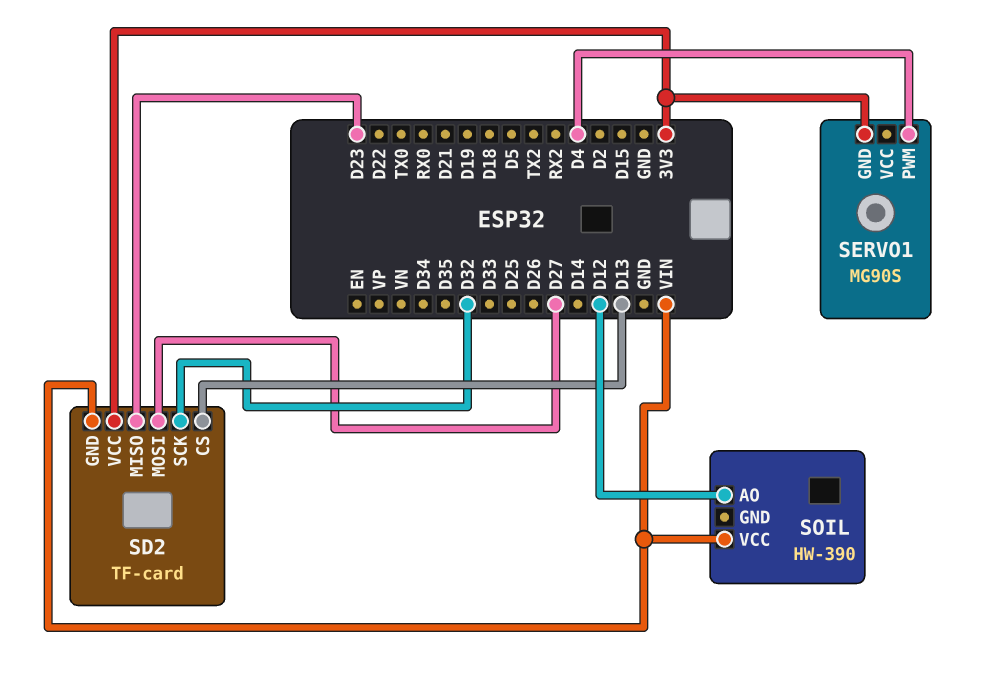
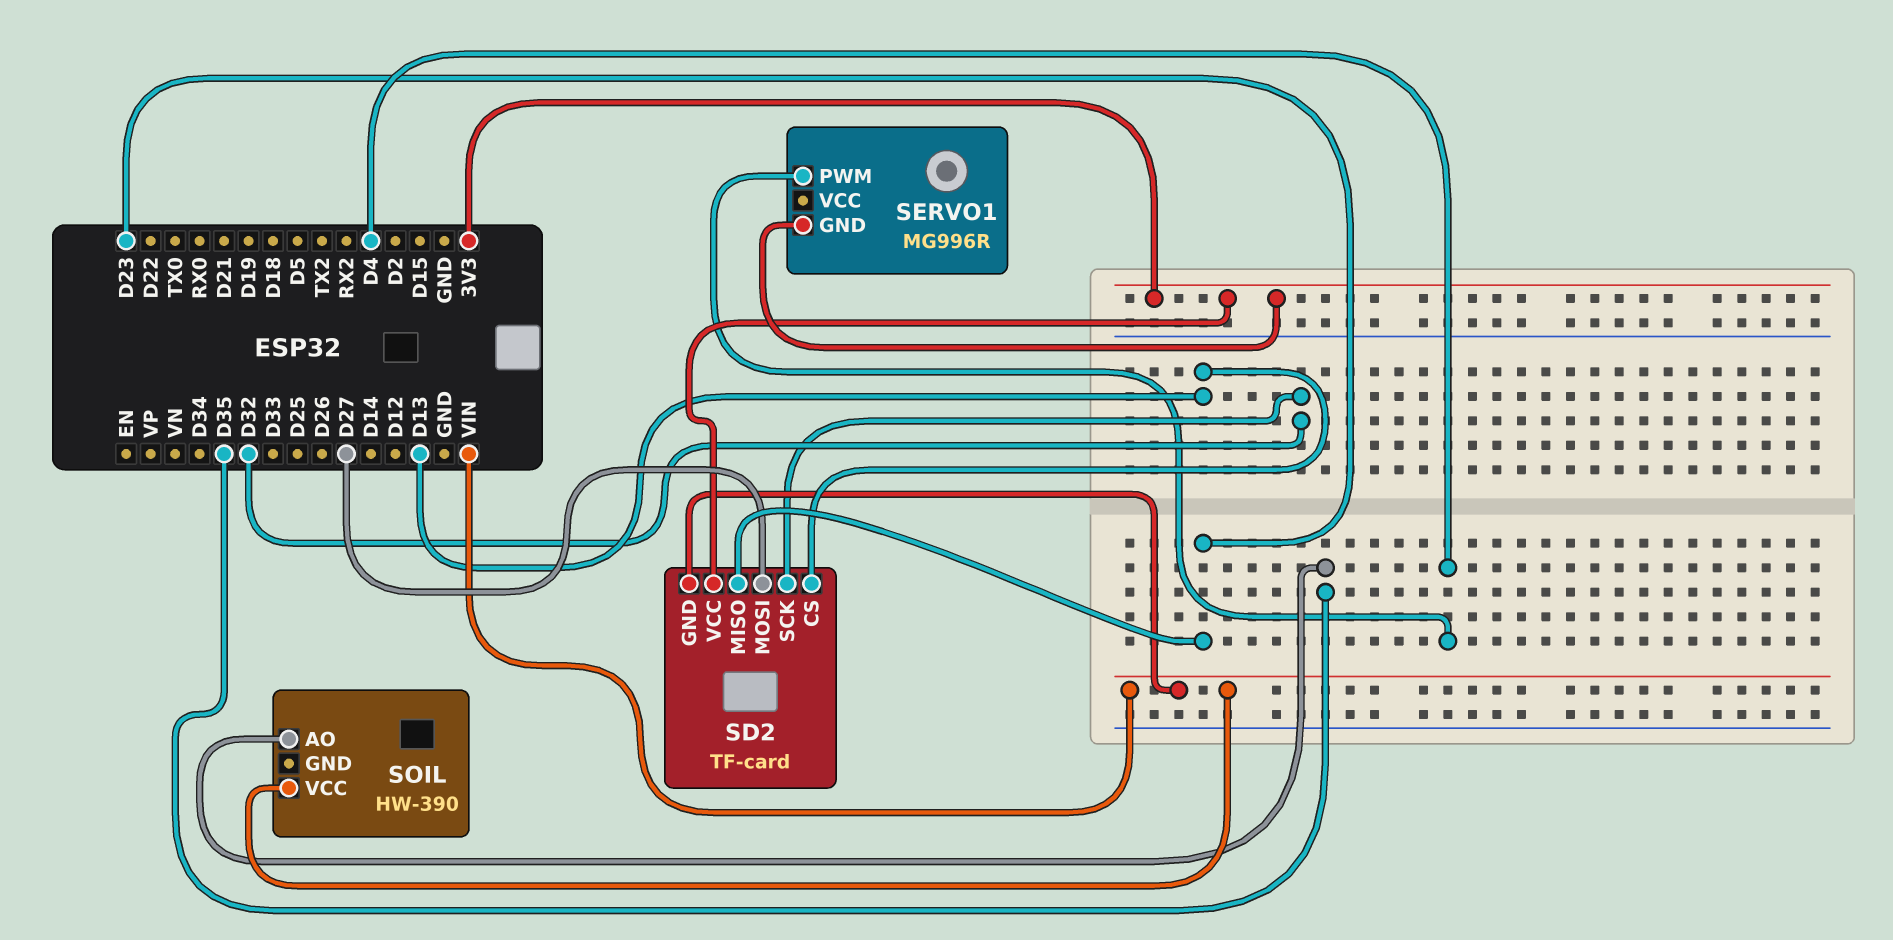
SERVO1: MG90S -> MG996R
SOIL pin AO: D12 -> D35

